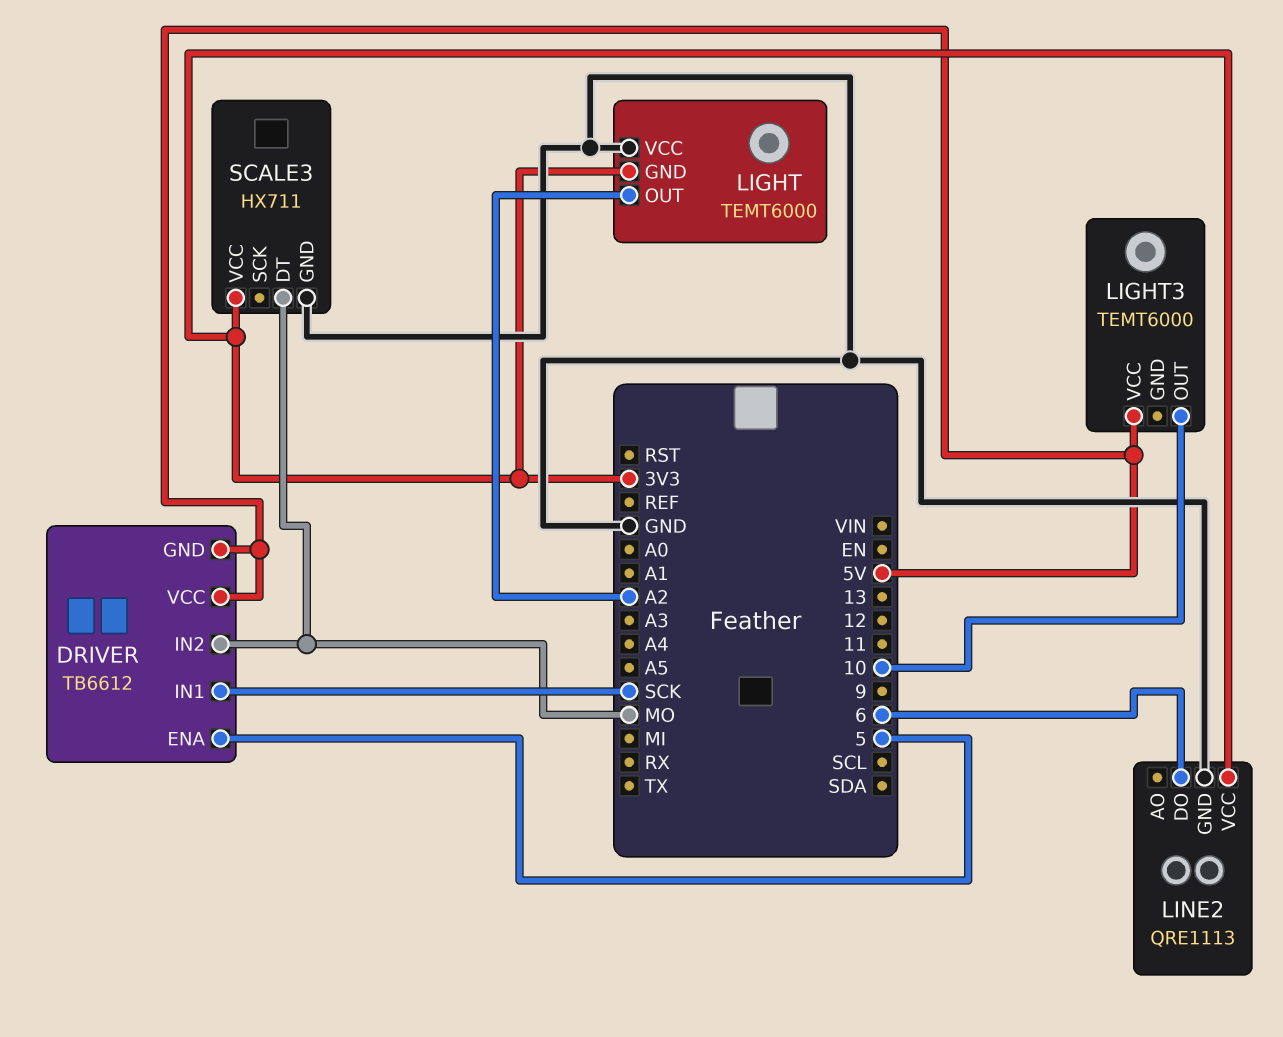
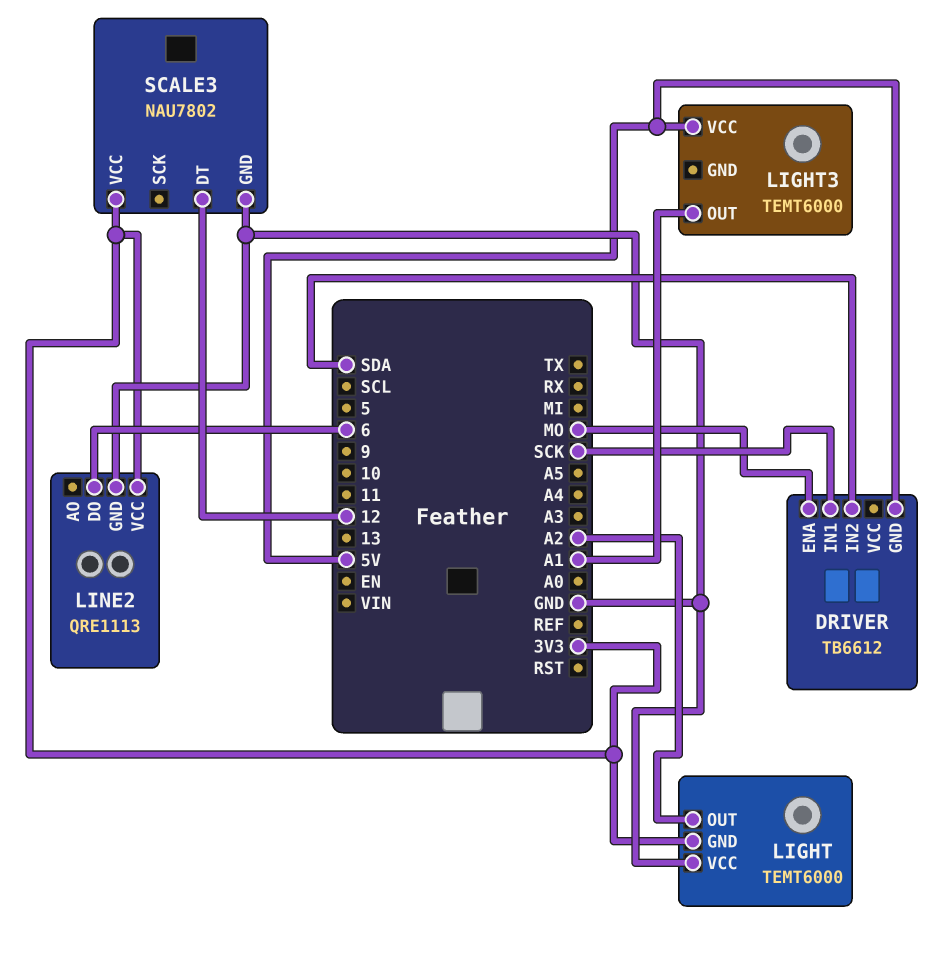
DRIVER pin ENA: 5 -> MO
DRIVER pin IN2: MO -> SDA
DRIVER pin VCC: 5V -> none
LIGHT3 pin OUT: 10 -> A1
SCALE3: HX711 -> NAU7802
SCALE3 pin DT: MO -> 12

